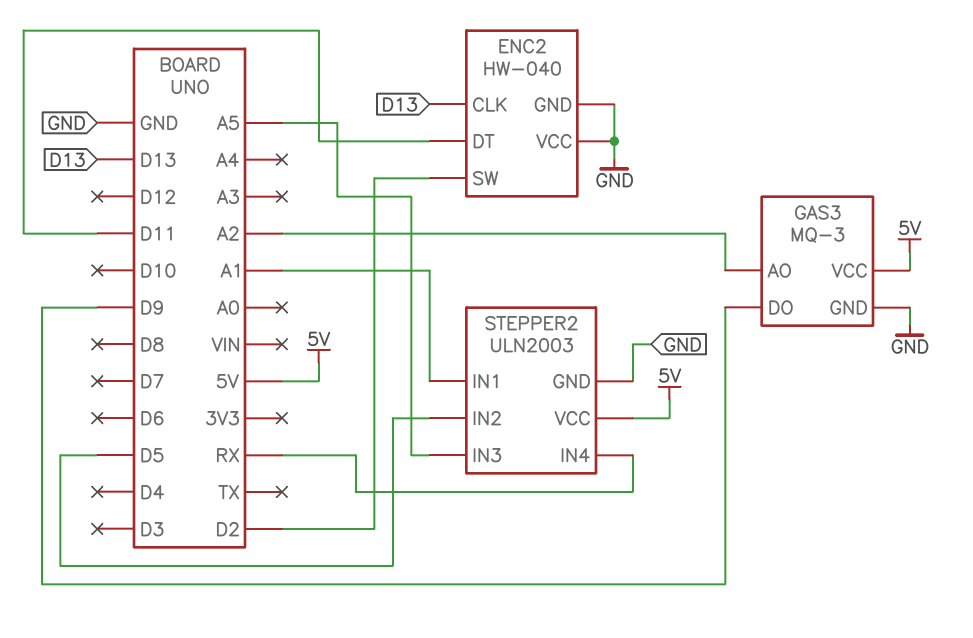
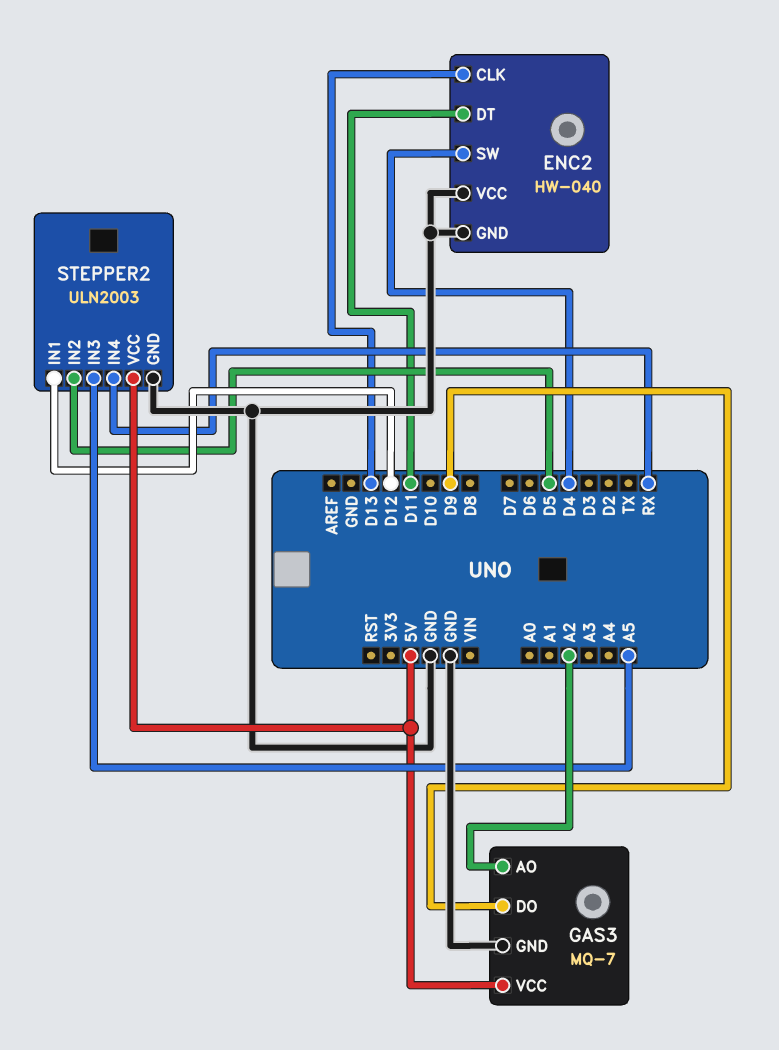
ENC2 pin SW: D2 -> D4
GAS3: MQ-3 -> MQ-7
STEPPER2 pin IN1: A1 -> D12

